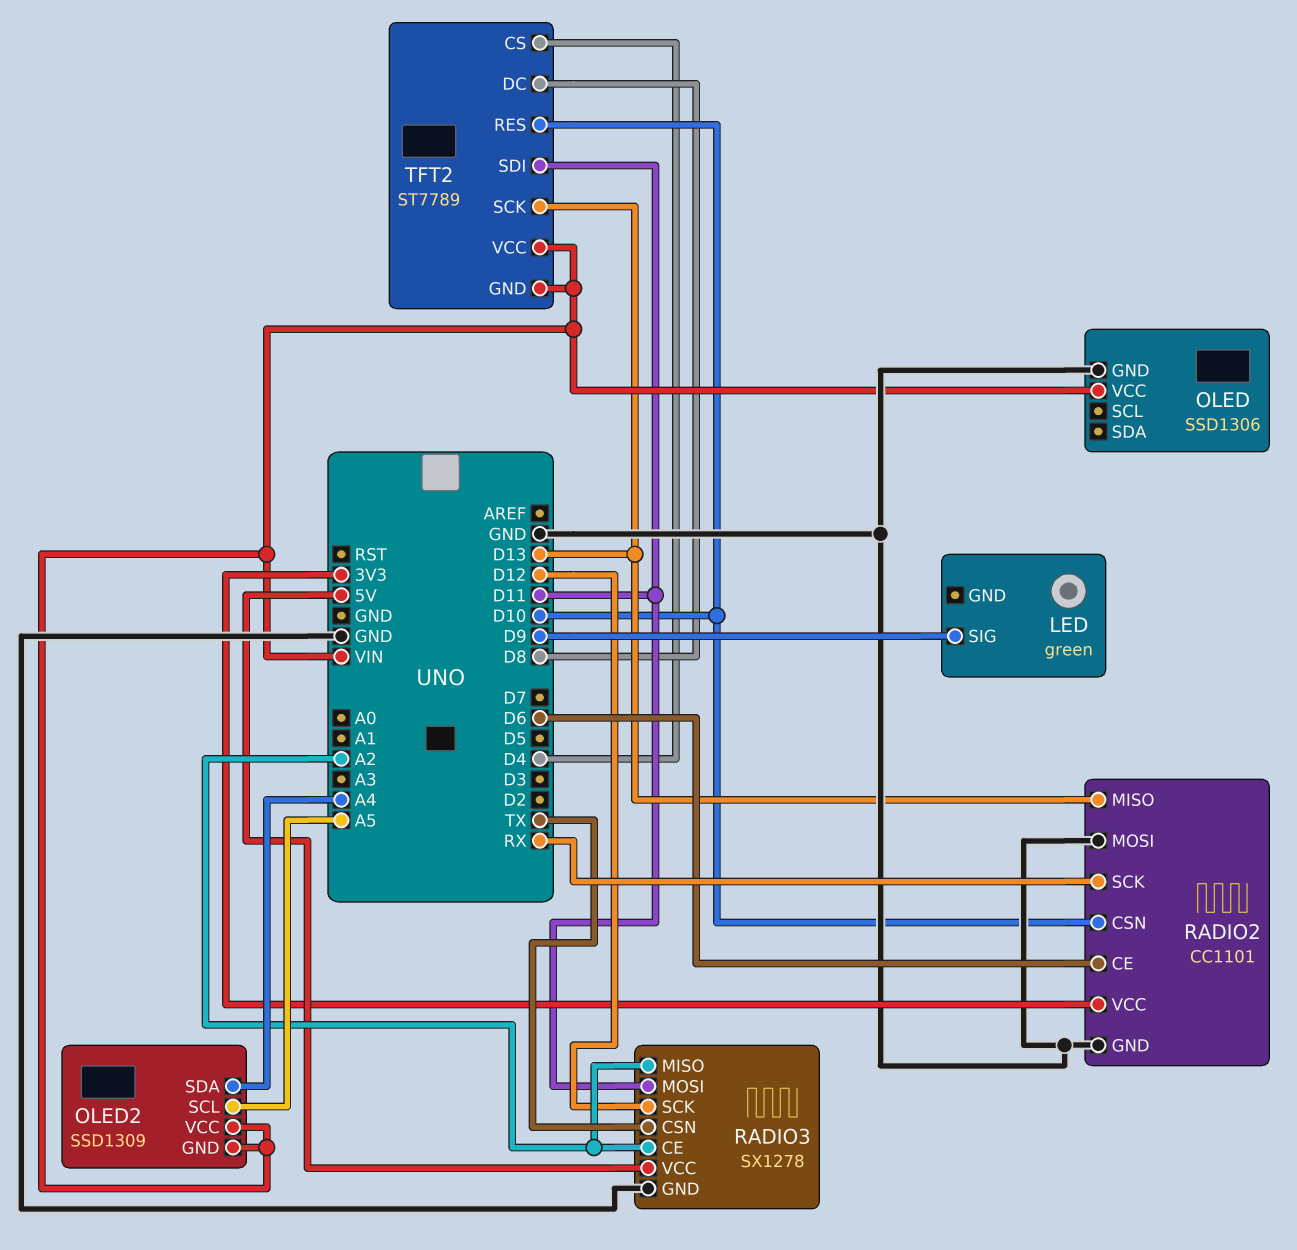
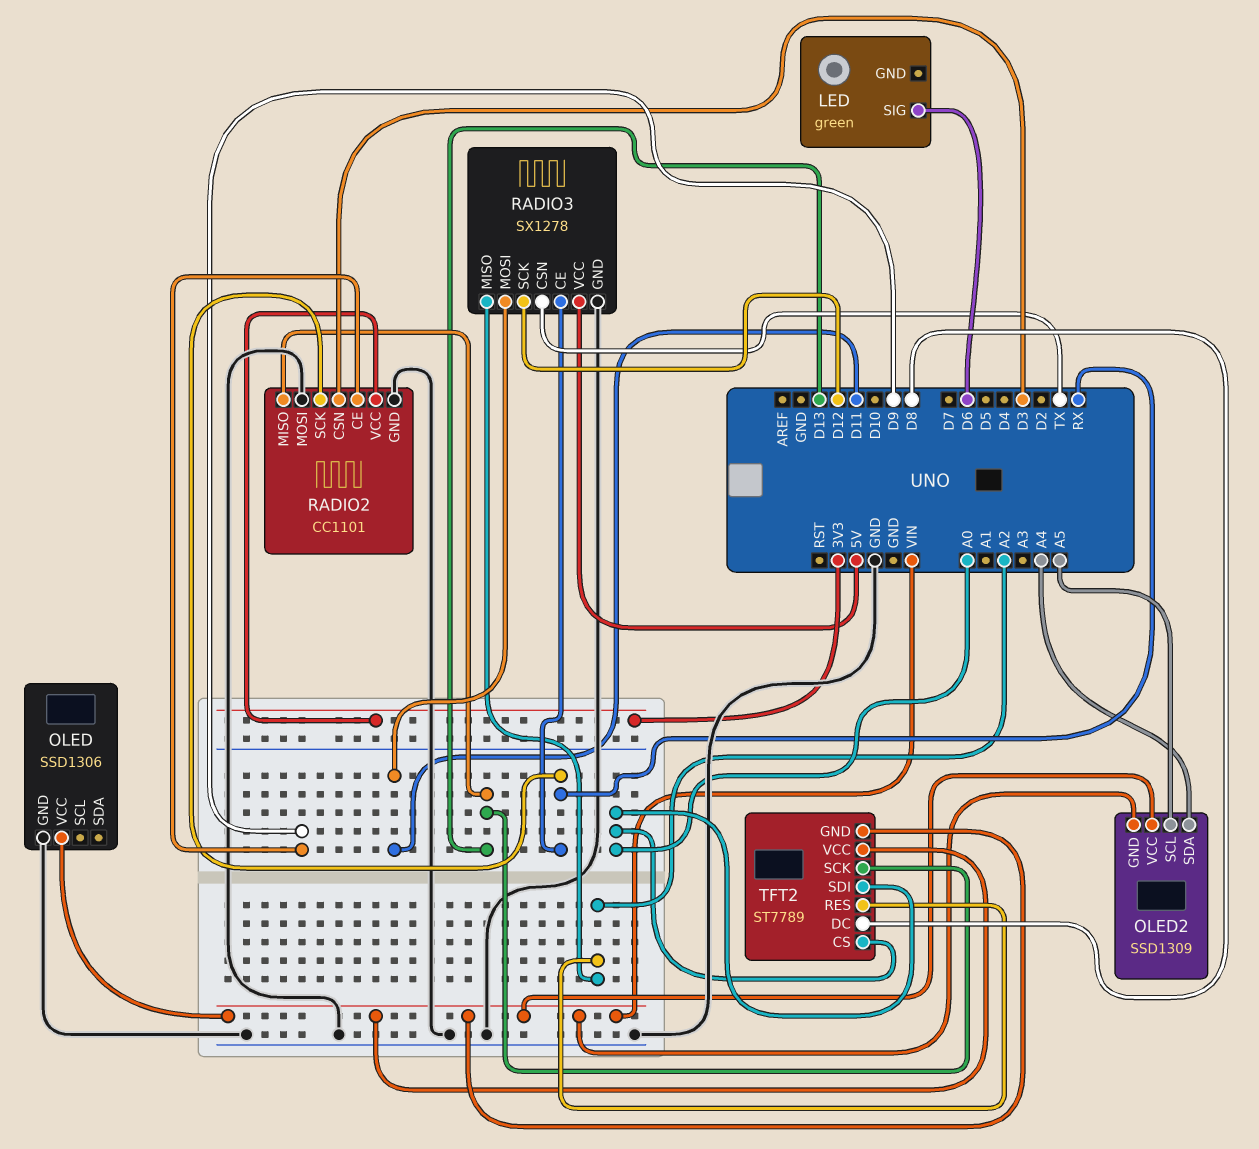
LED pin SIG: D9 -> D6
RADIO2 pin CE: D6 -> D9
RADIO2 pin CSN: D10 -> D3
RADIO3 pin CE: A2 -> RX
TFT2 pin CS: D4 -> A0
TFT2 pin RES: D10 -> A2
TFT2 pin SDI: D11 -> A0

